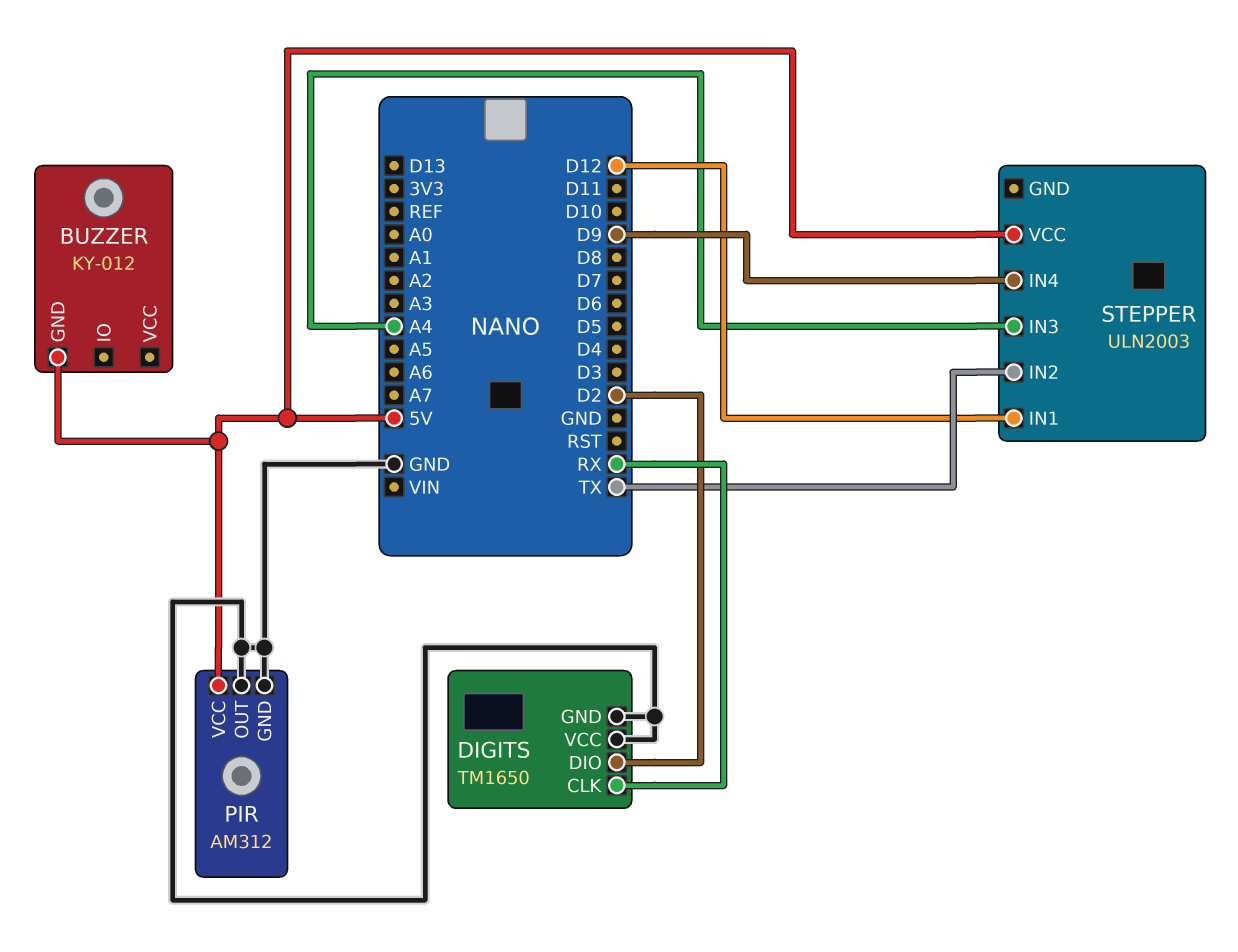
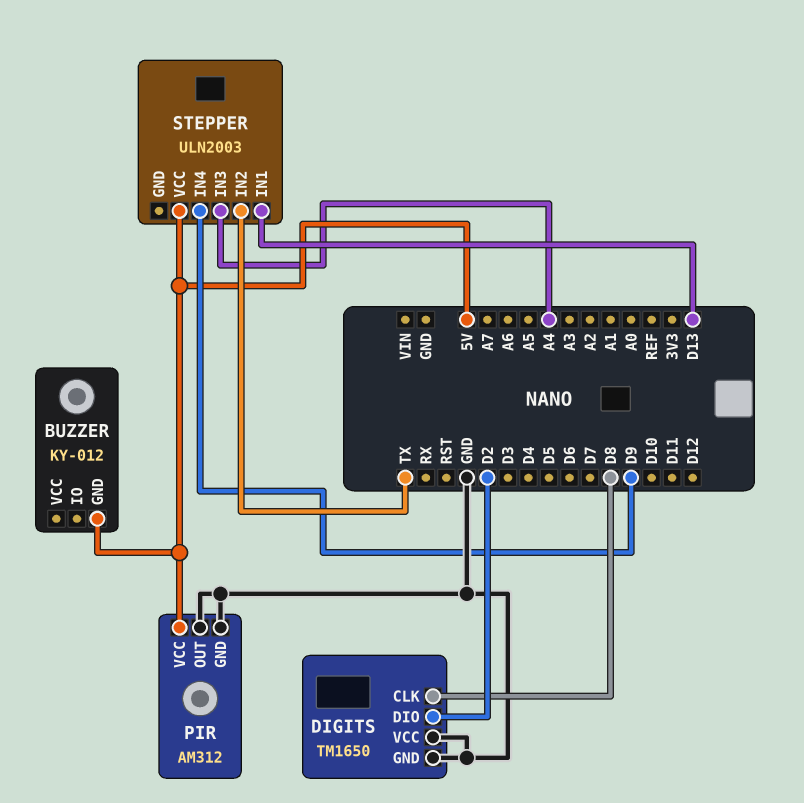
DIGITS pin CLK: RX -> D8
STEPPER pin IN1: D12 -> D13

